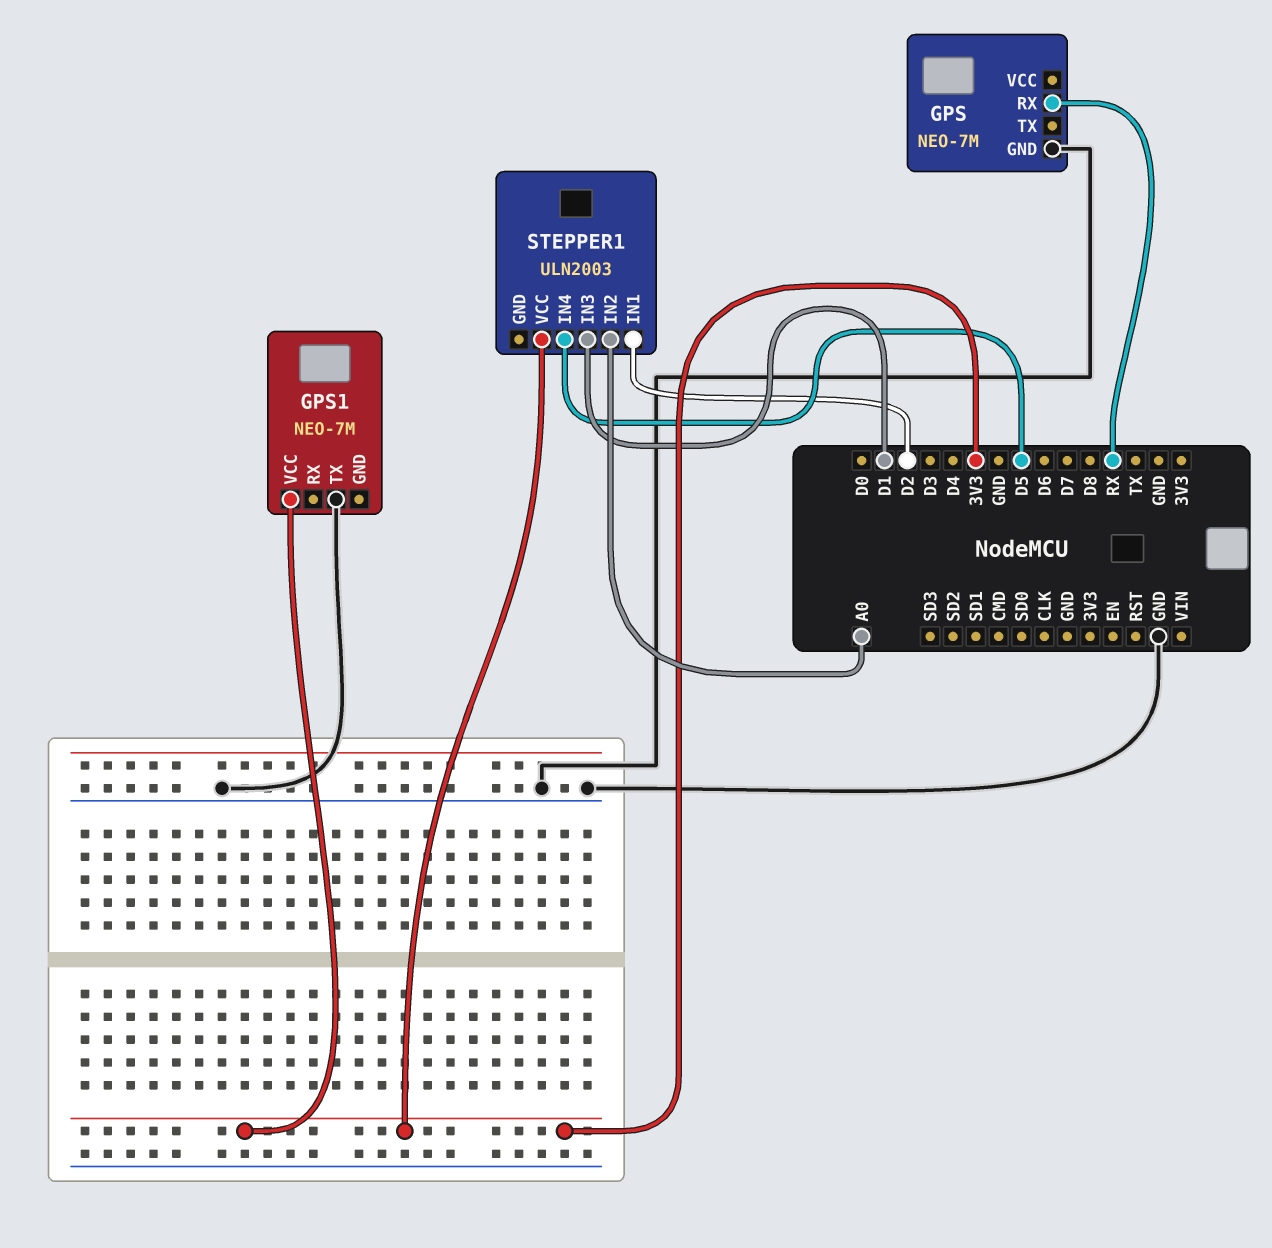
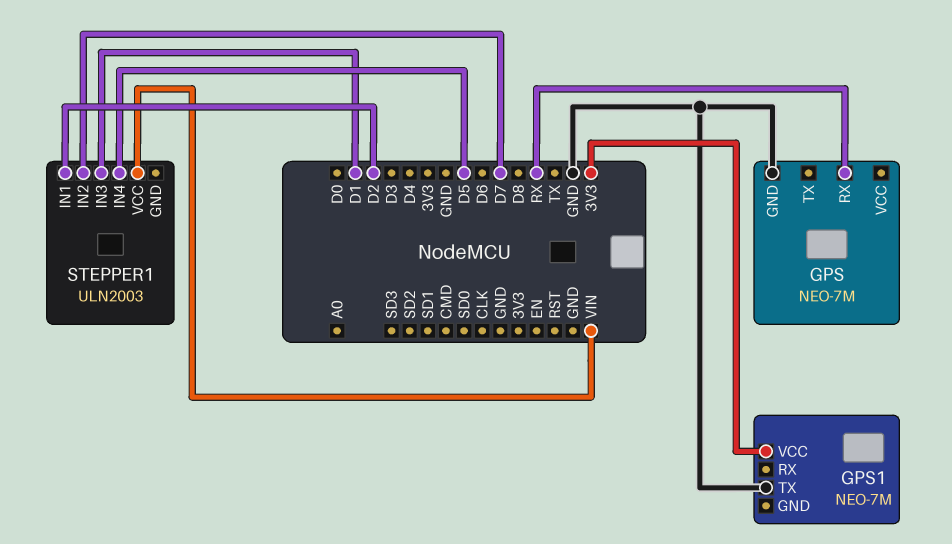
STEPPER1 pin IN2: A0 -> D7
STEPPER1 pin VCC: 3V3 -> VIN

